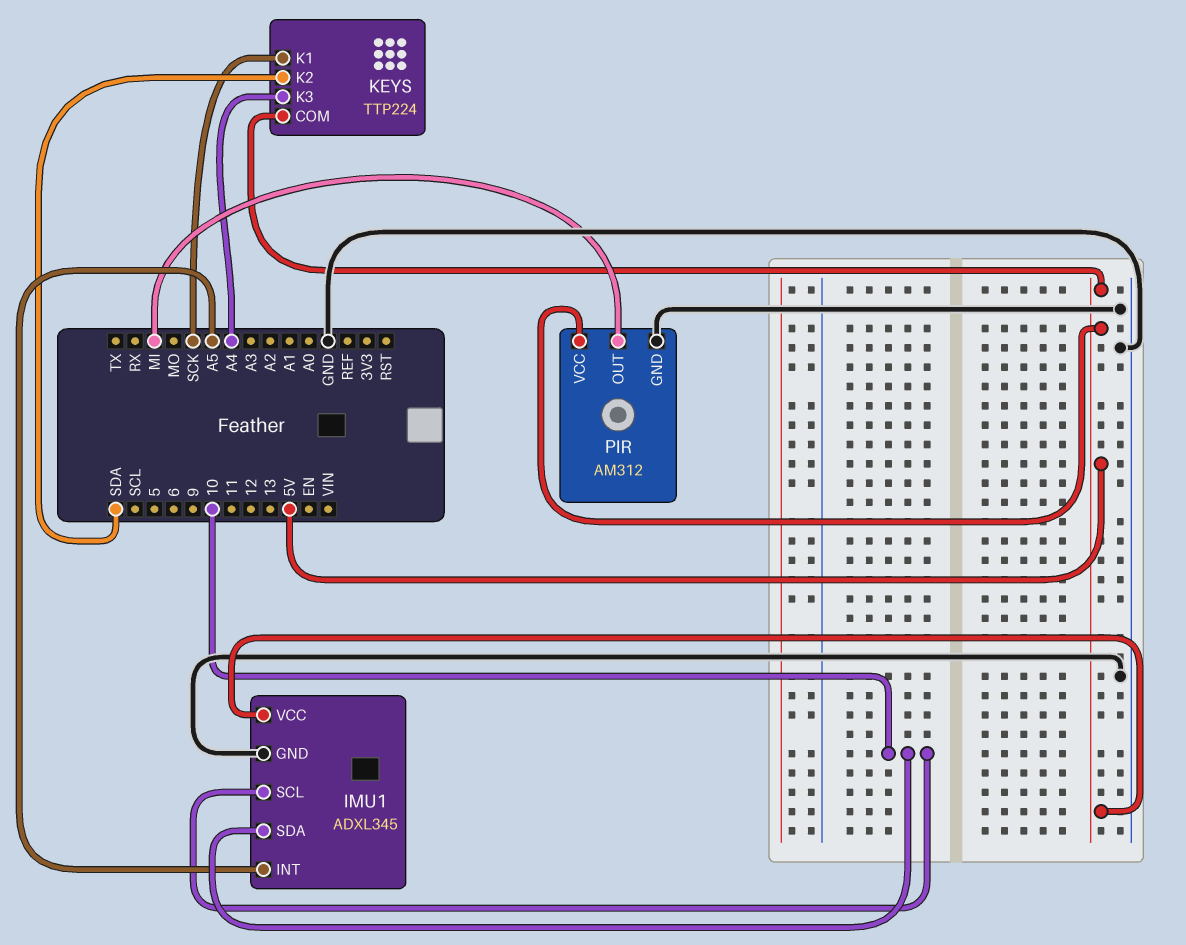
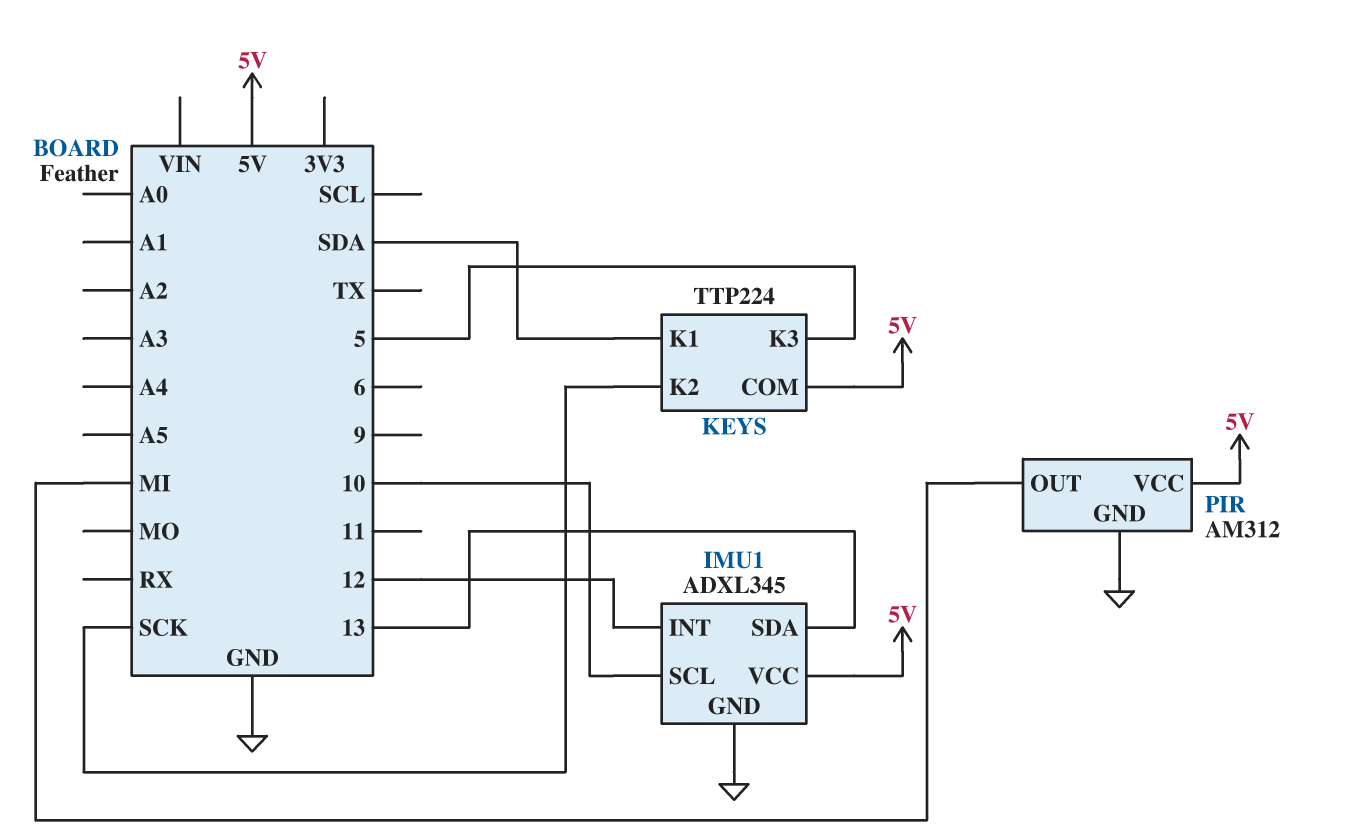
IMU1 pin INT: A5 -> 12
IMU1 pin SDA: 10 -> 13
KEYS pin K1: SCK -> SDA
KEYS pin K2: SDA -> SCK
KEYS pin K3: A4 -> 5

